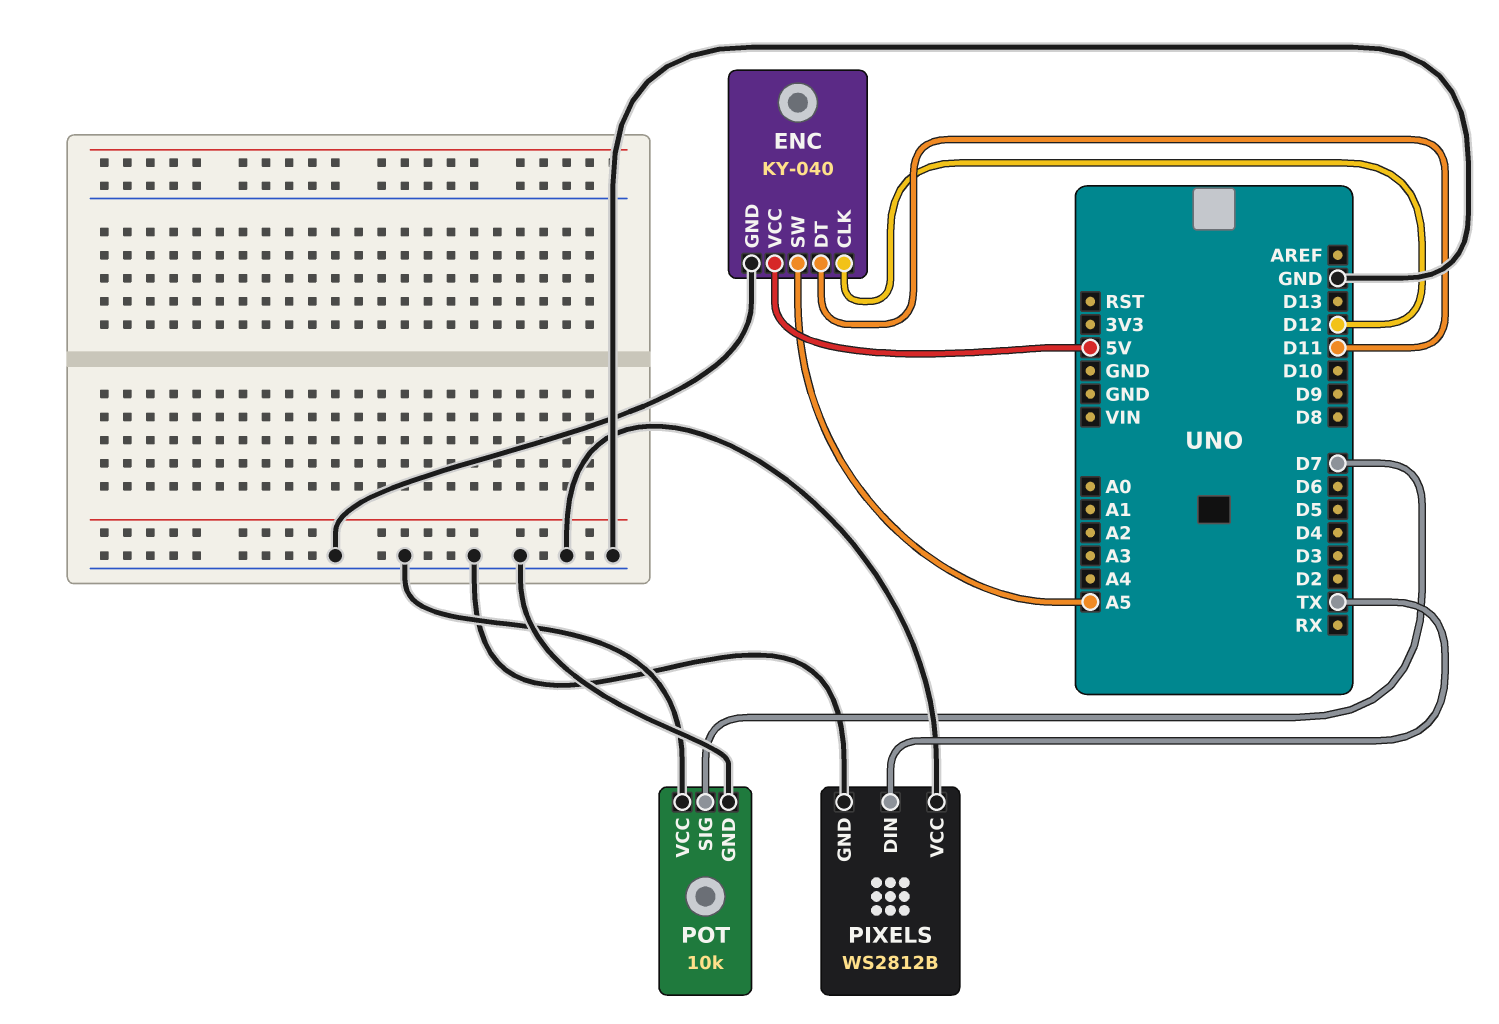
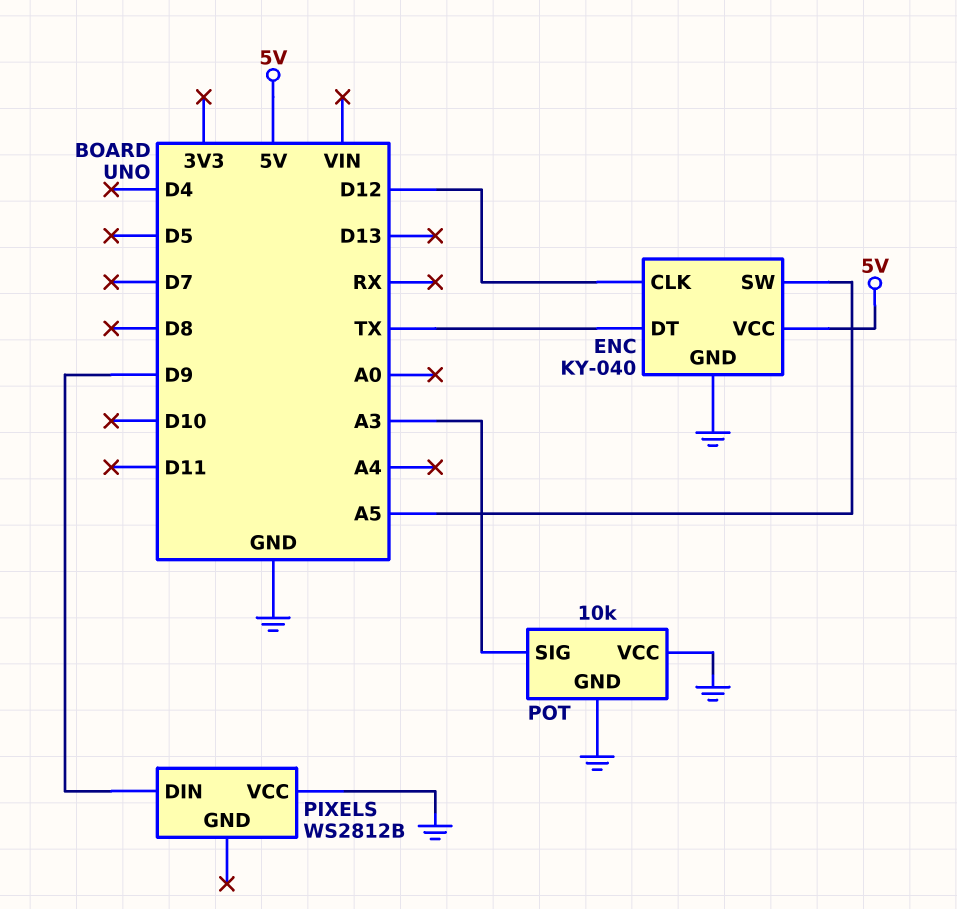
ENC pin DT: D11 -> TX
PIXELS pin DIN: TX -> D9
PIXELS pin GND: GND -> none
POT pin SIG: D7 -> A3

